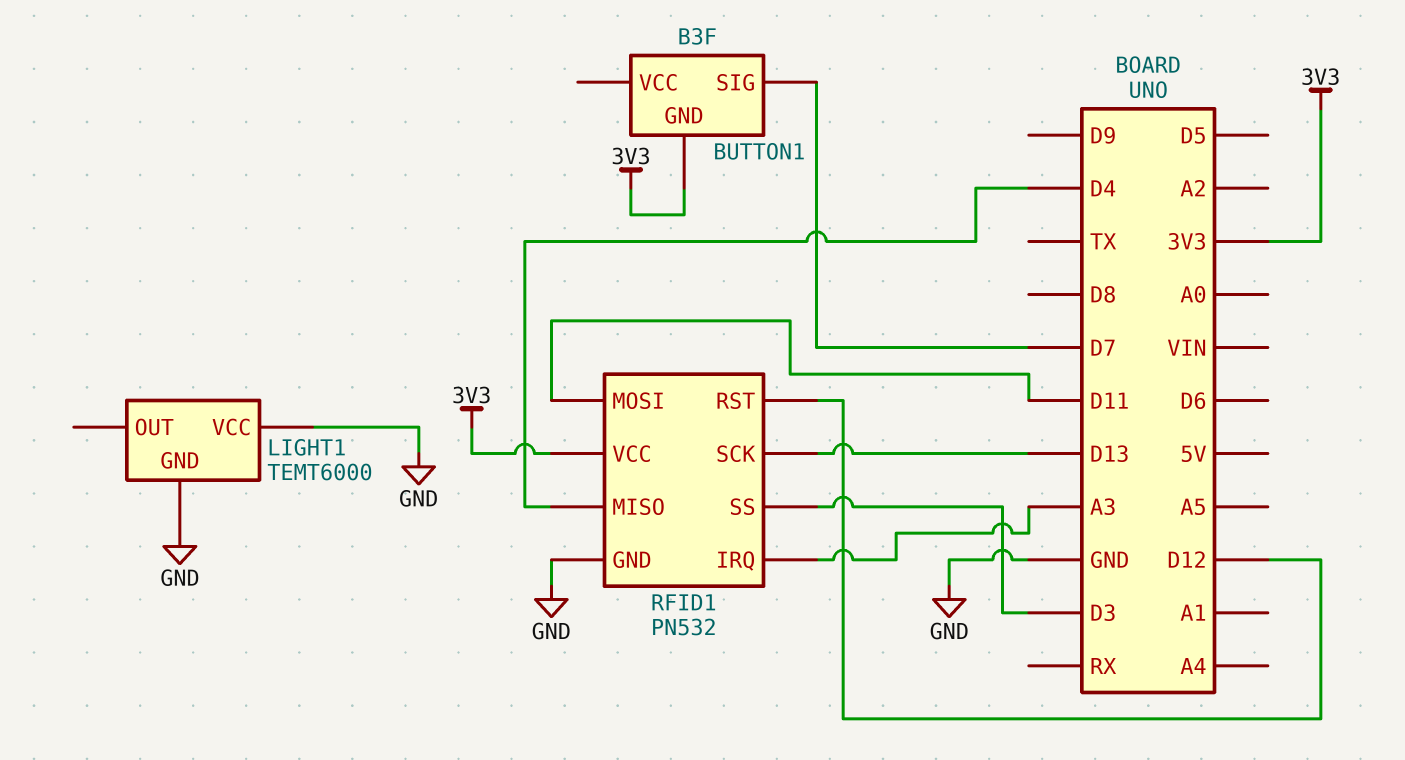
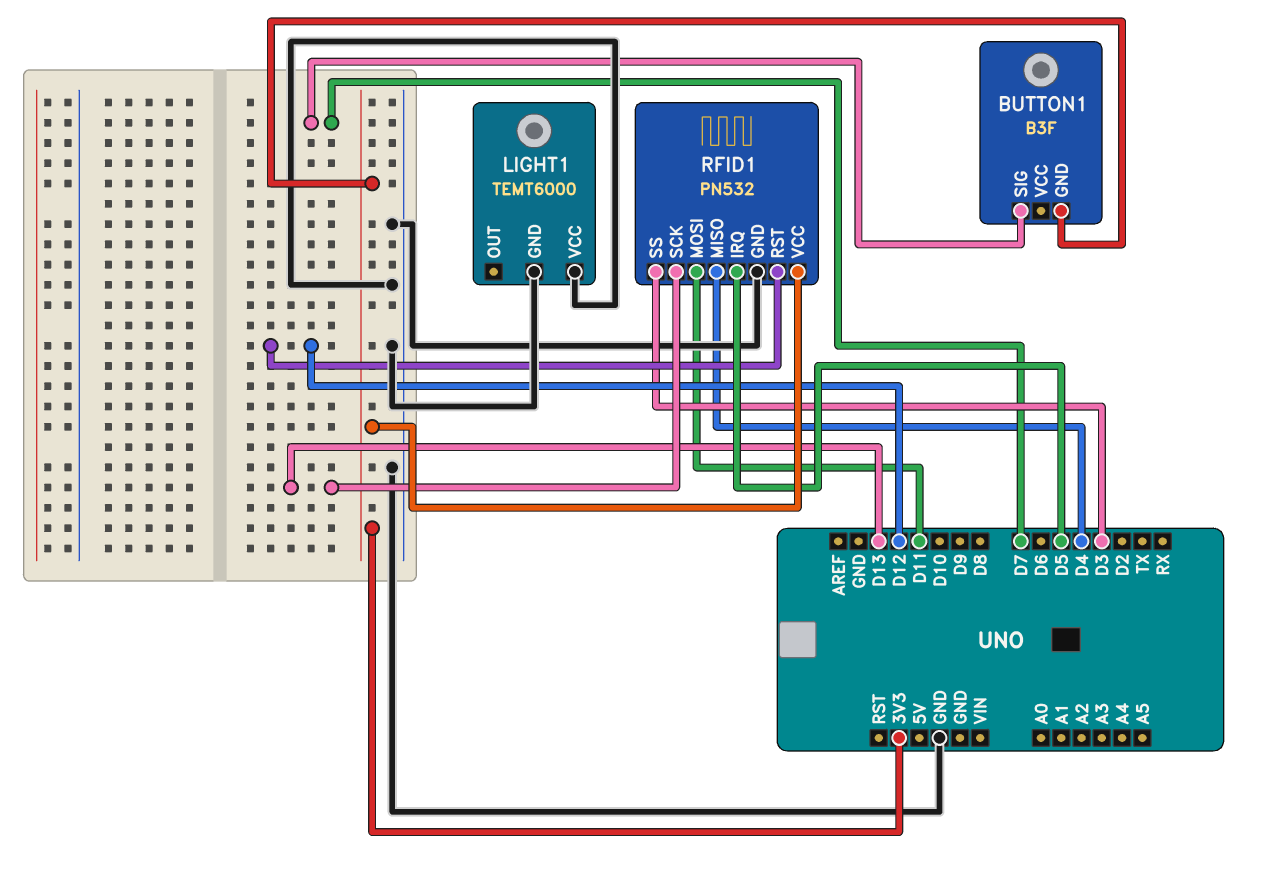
RFID1 pin IRQ: A3 -> D5

